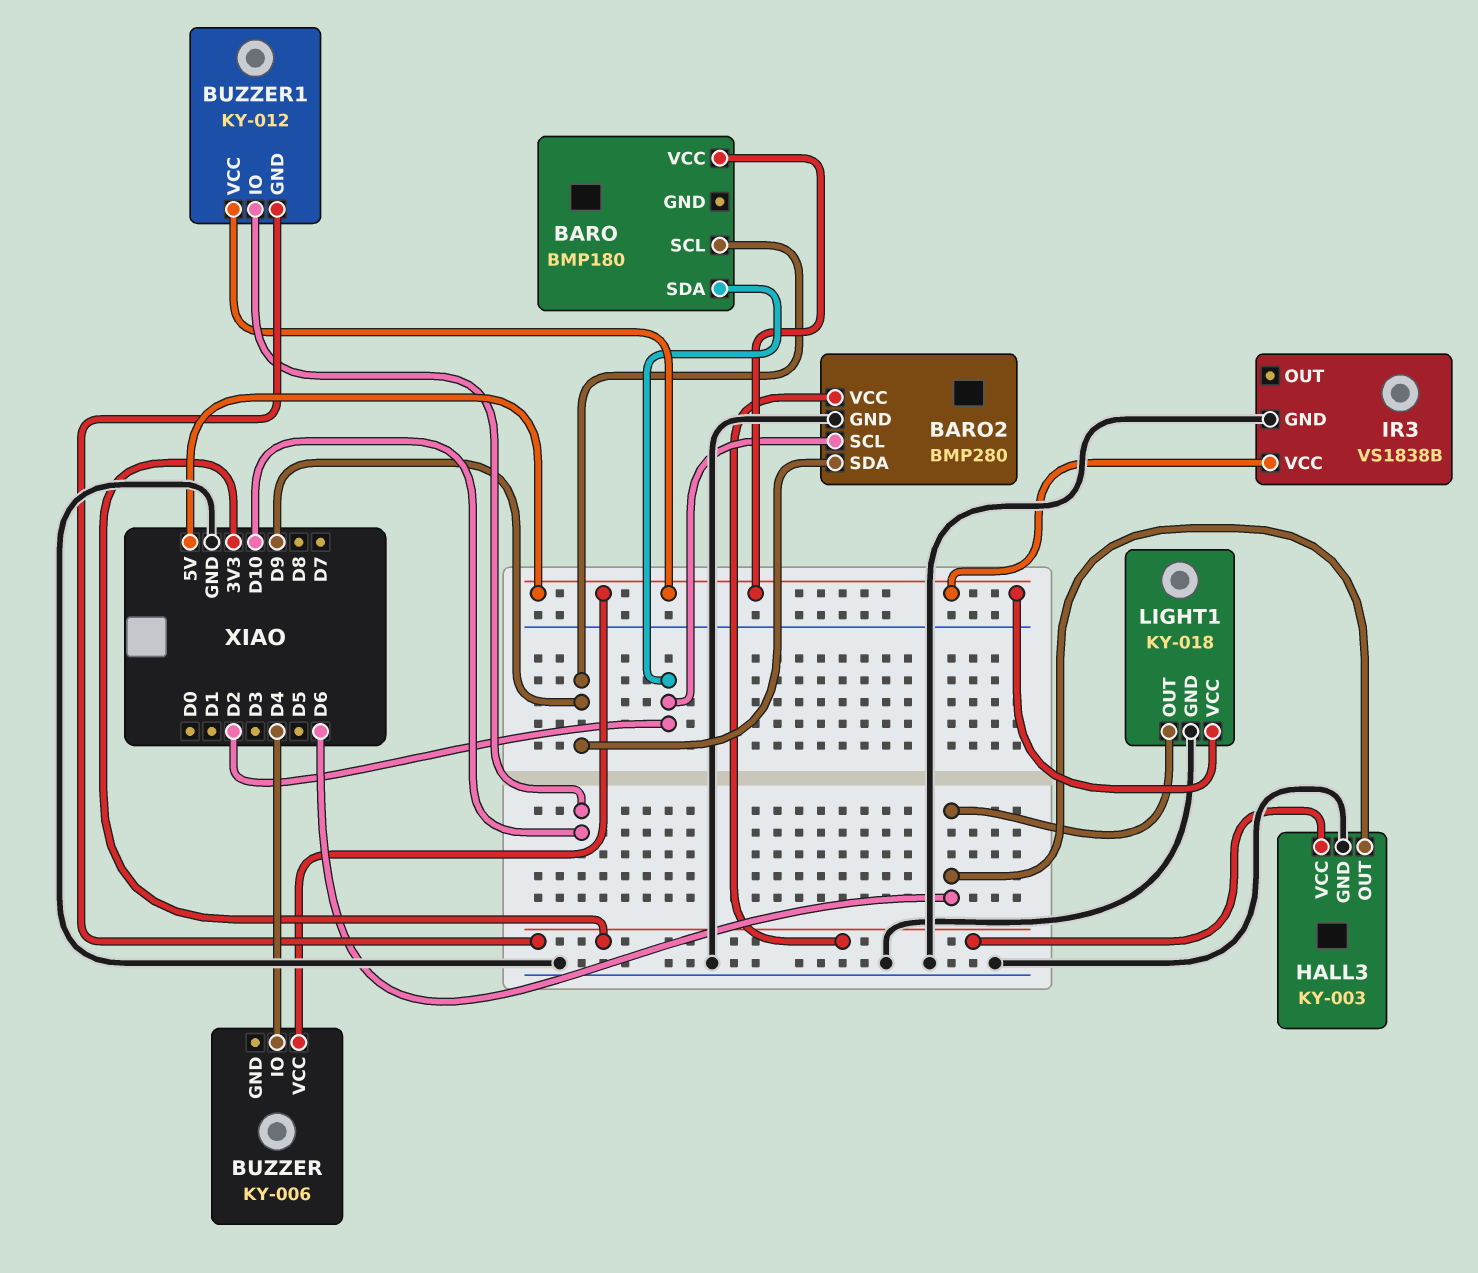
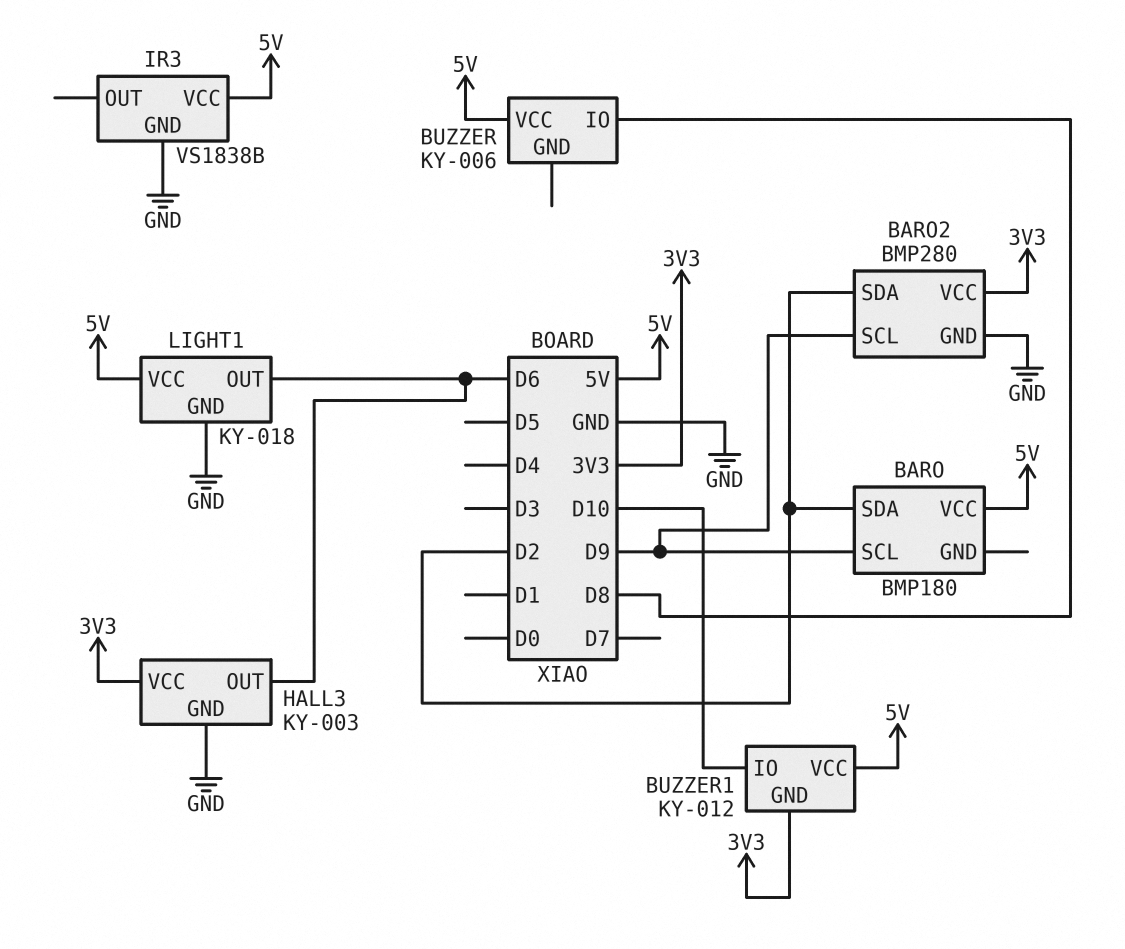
BARO2 pin SCL: D2 -> D9
BARO2 pin SDA: D9 -> D2
BUZZER pin IO: D4 -> D8

